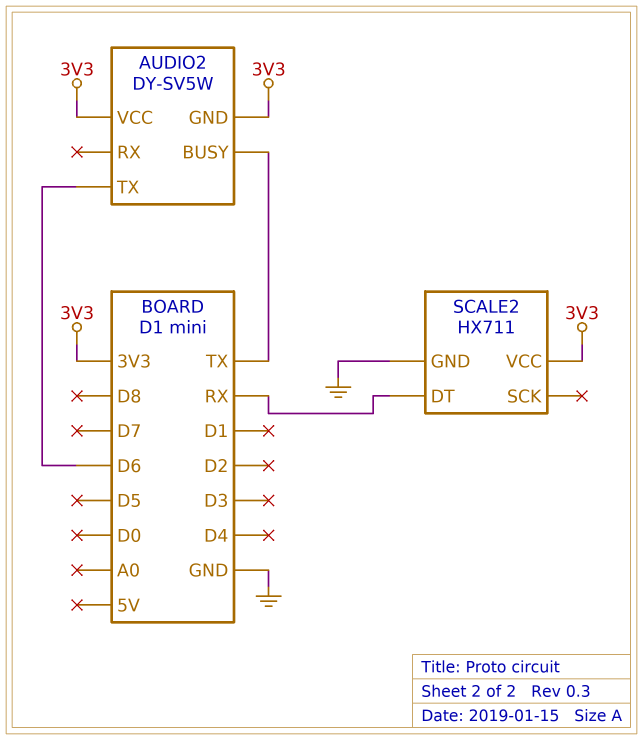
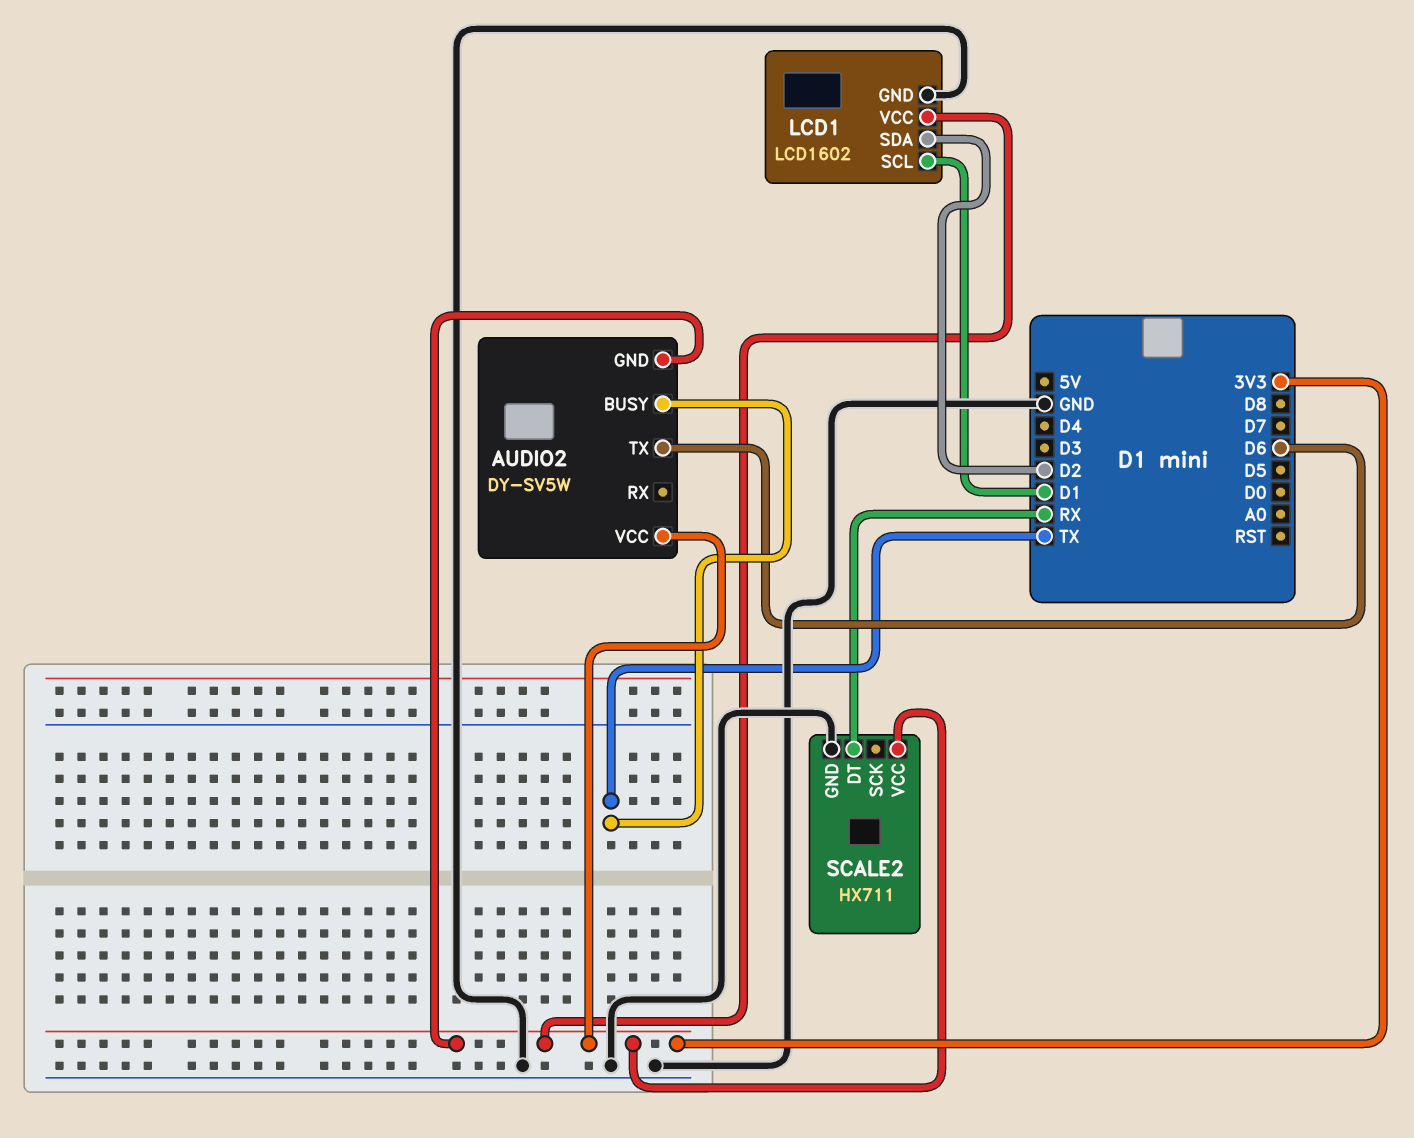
LCD1: none -> LCD1602
LCD1 pin GND: none -> GND
LCD1 pin SCL: none -> D1
LCD1 pin SDA: none -> D2
LCD1 pin VCC: none -> 3V3

